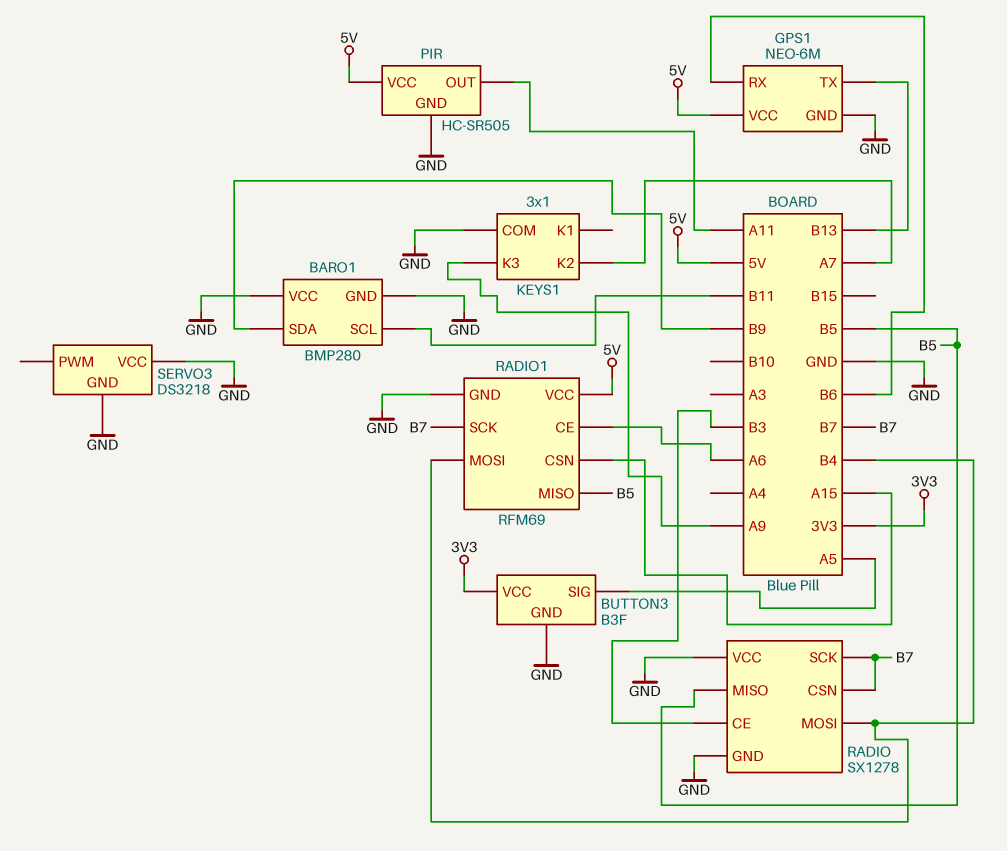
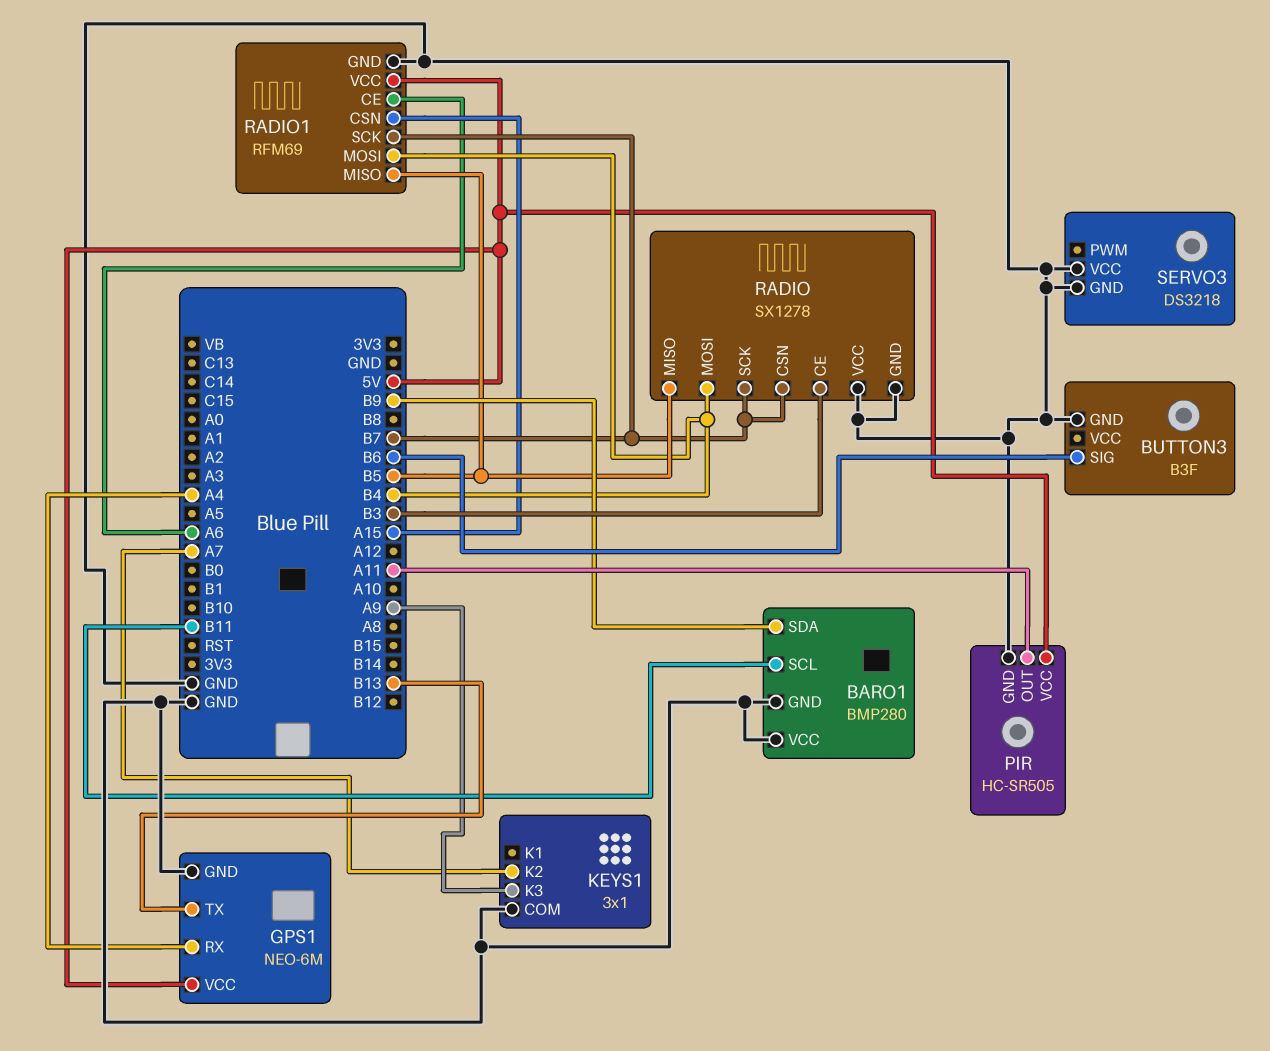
BUTTON3 pin SIG: A5 -> B6
BUTTON3 pin VCC: 3V3 -> none
GPS1 pin RX: B6 -> A4

